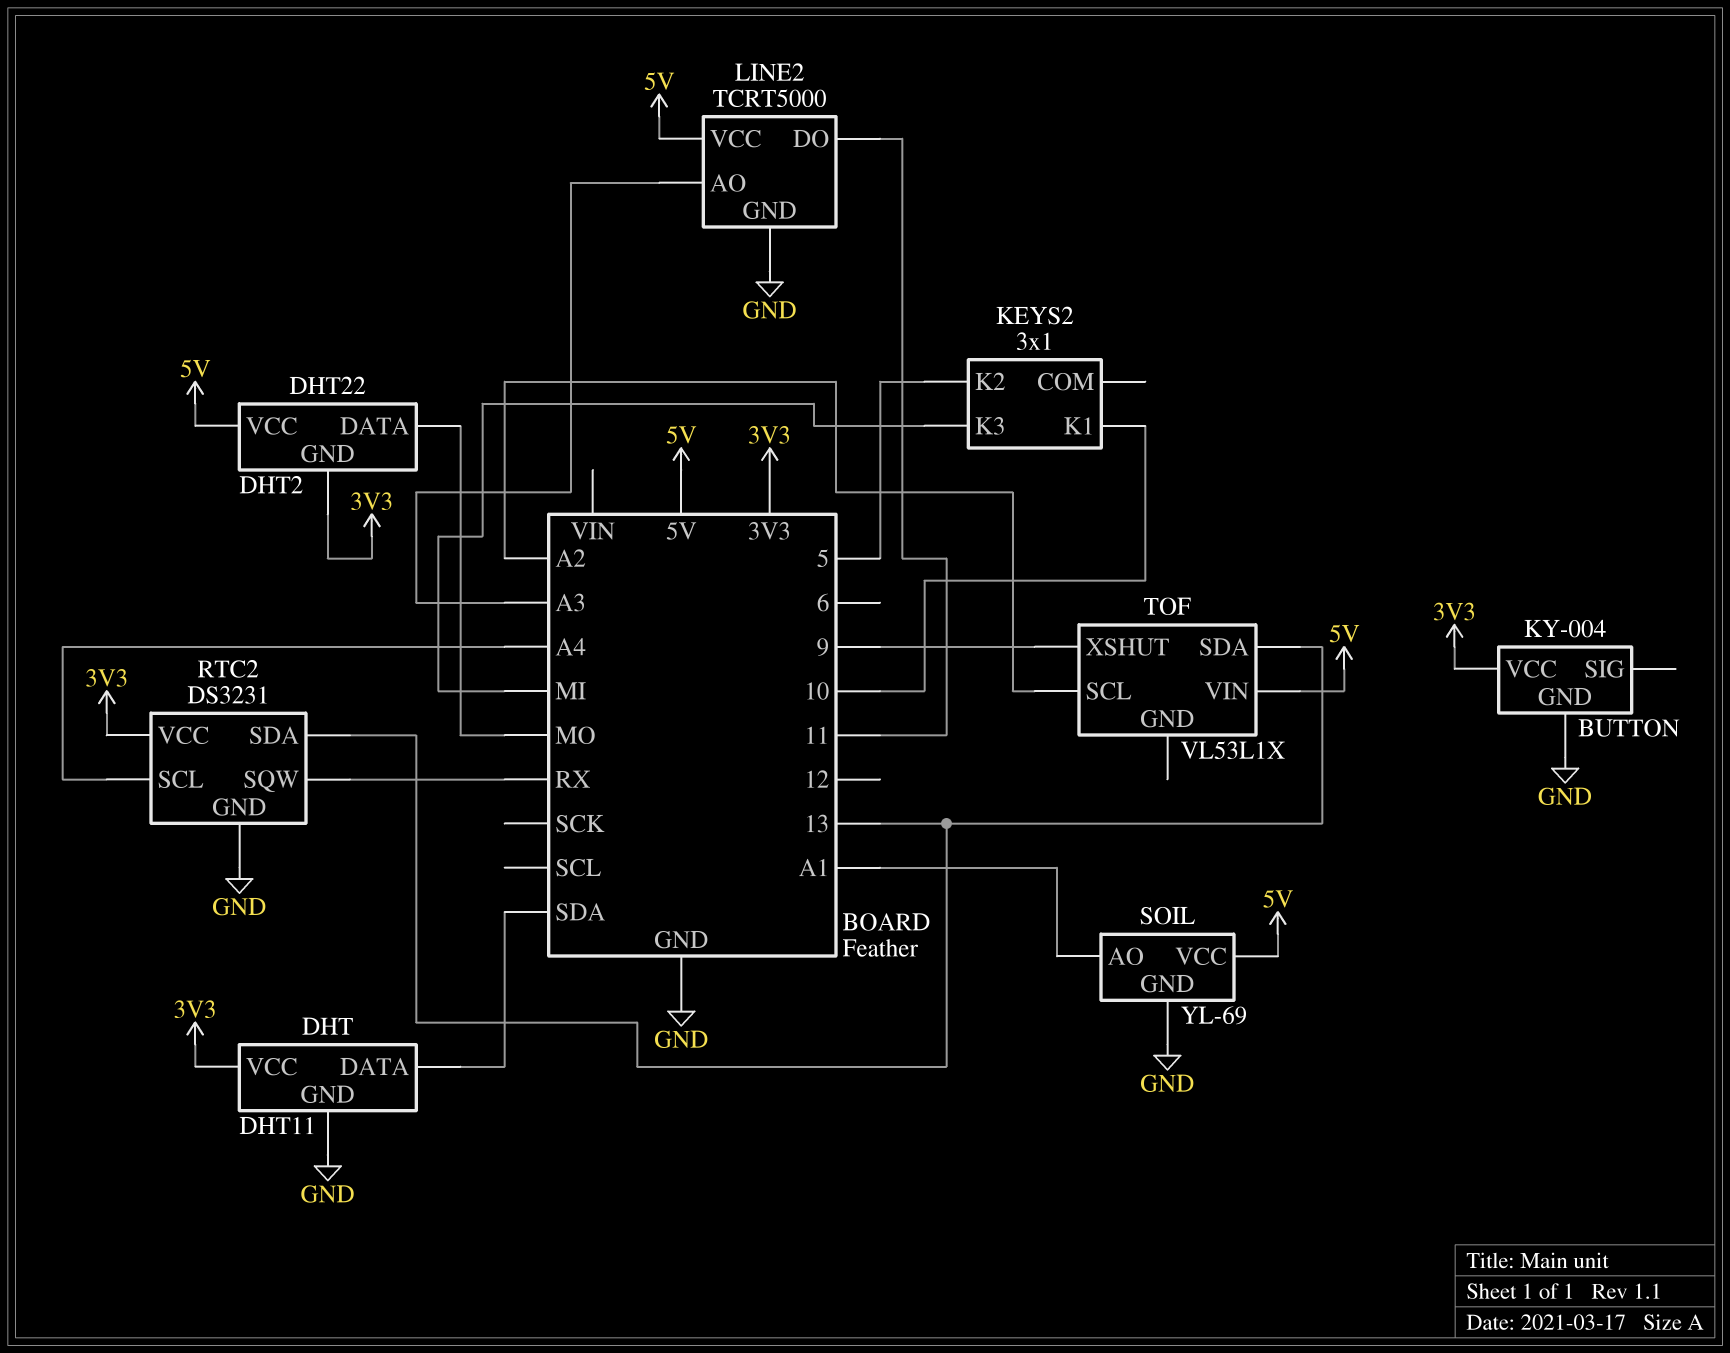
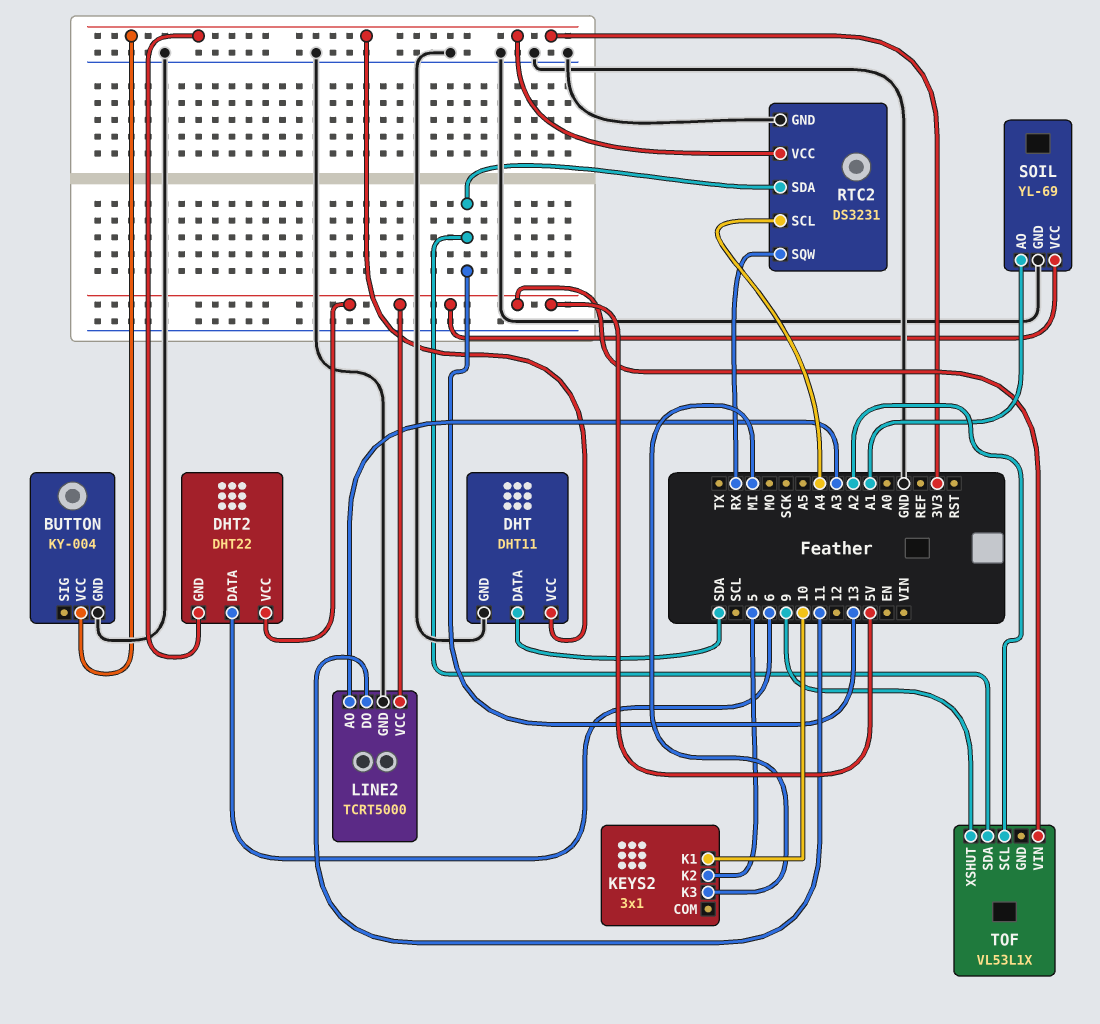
DHT2 pin DATA: MO -> 6

